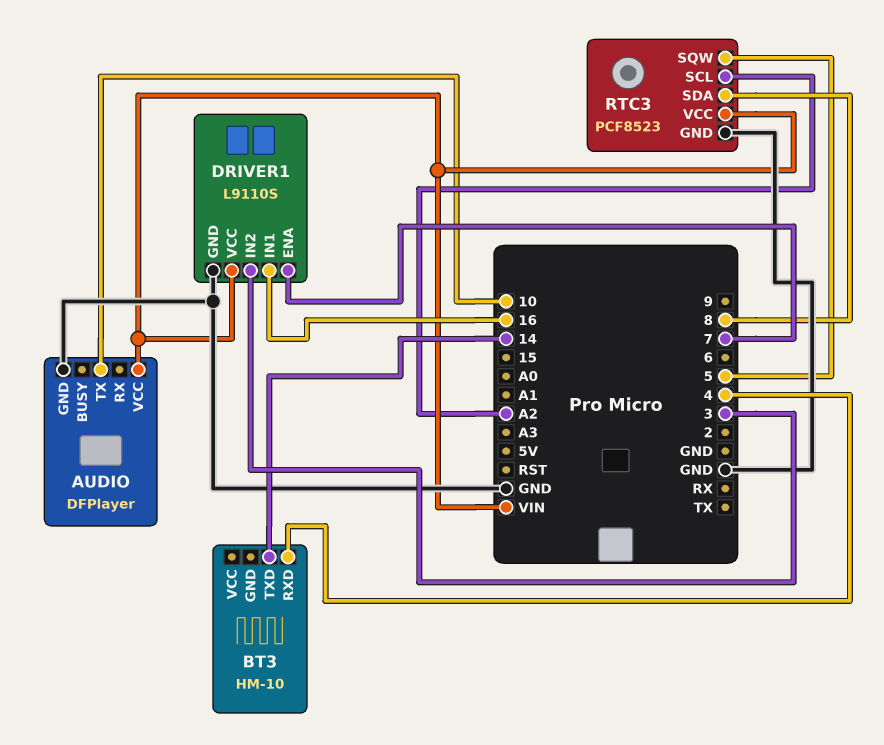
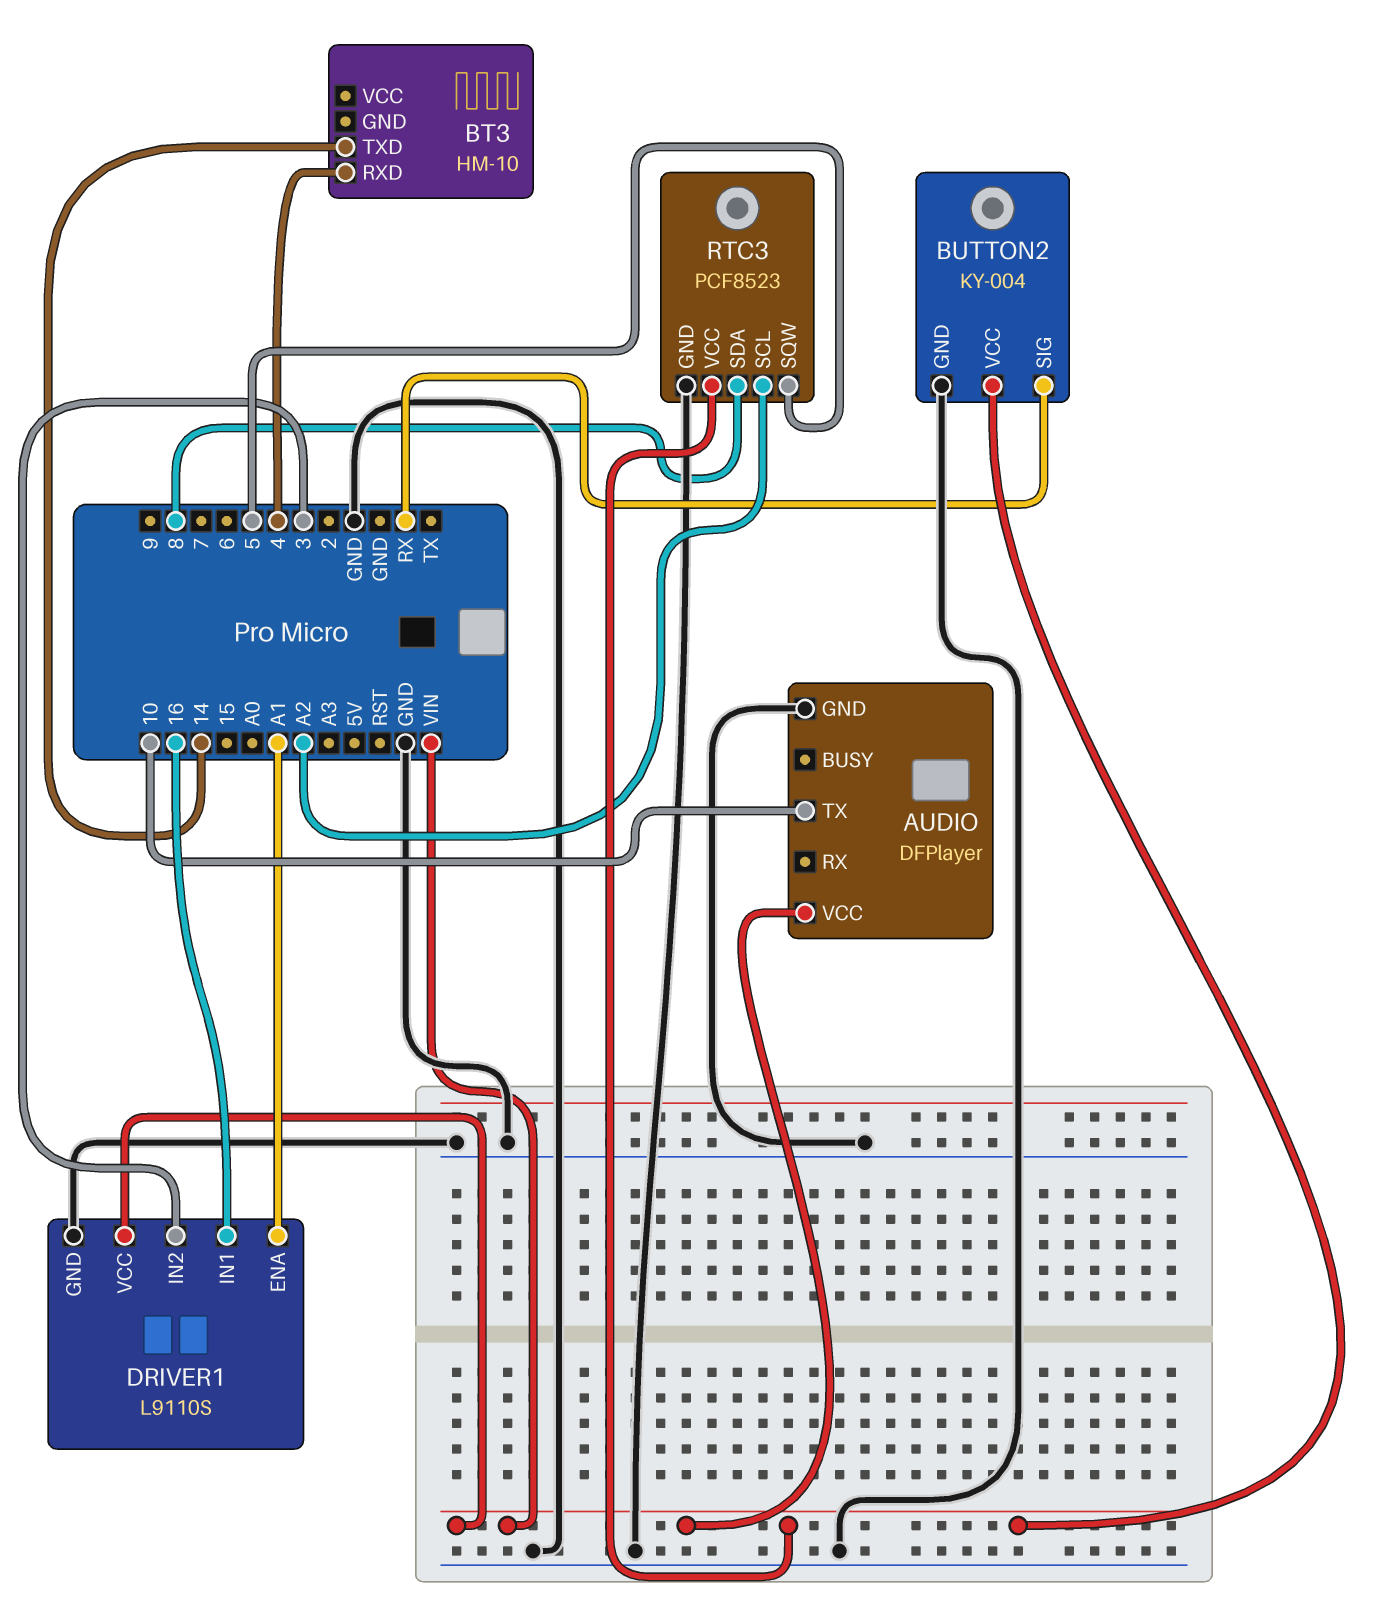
BUTTON2: none -> KY-004
BUTTON2 pin GND: none -> GND
BUTTON2 pin SIG: none -> RX
BUTTON2 pin VCC: none -> VIN
DRIVER1 pin ENA: 7 -> A1

